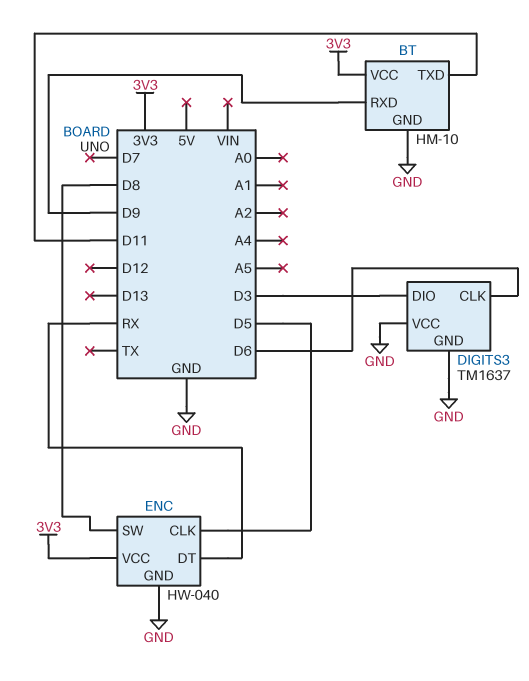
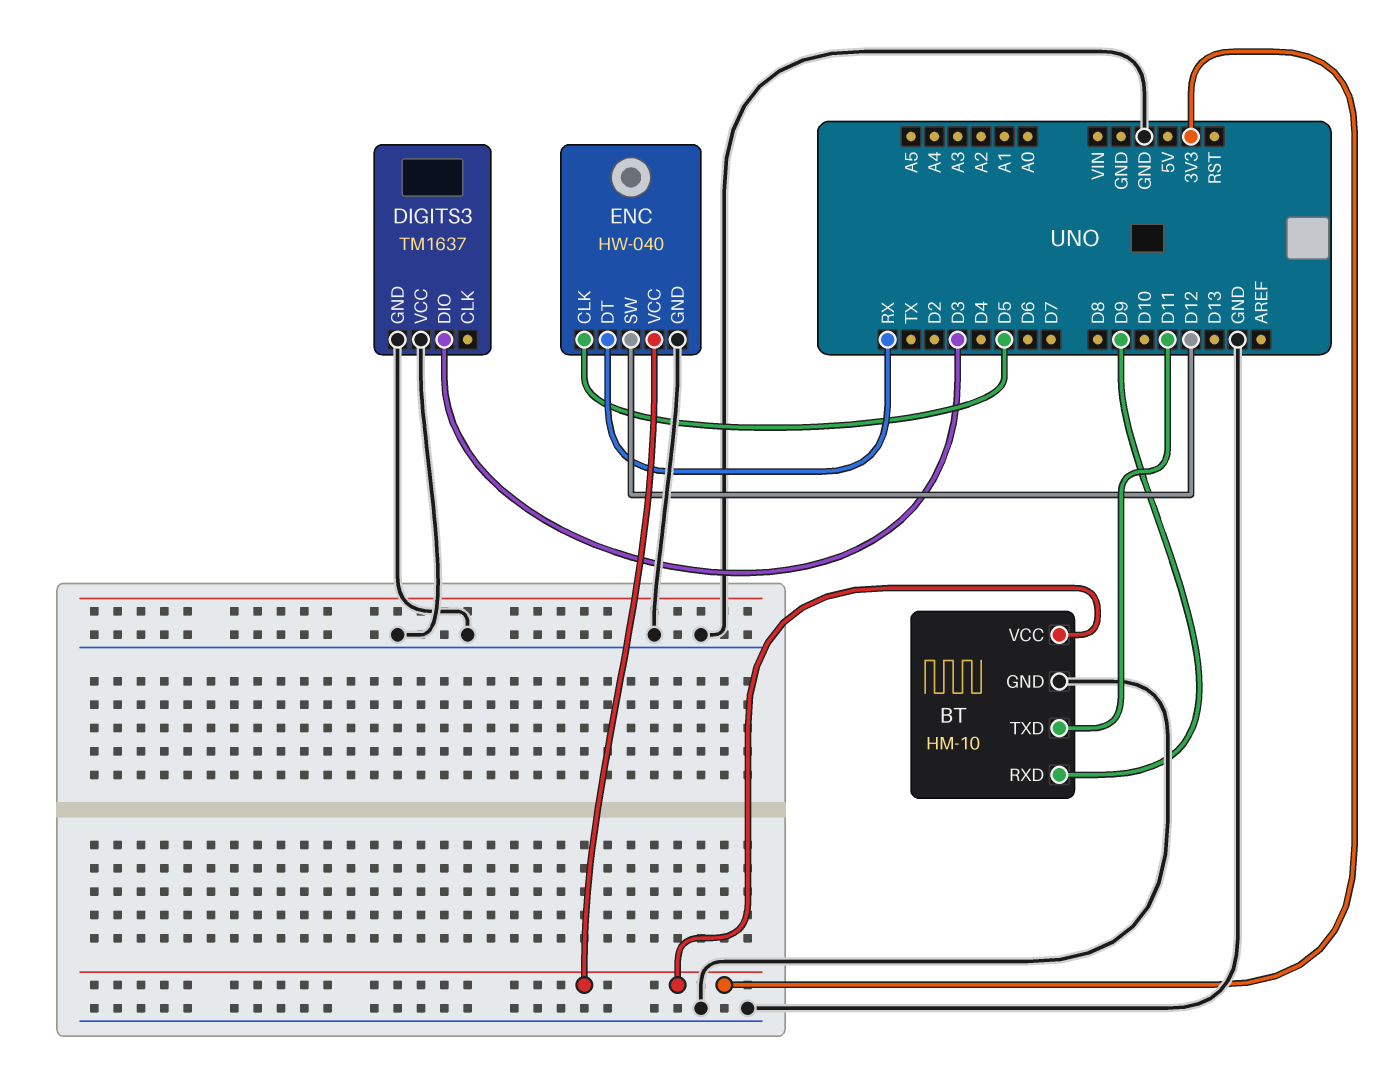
DIGITS3 pin CLK: D6 -> none
ENC pin SW: D8 -> D12

